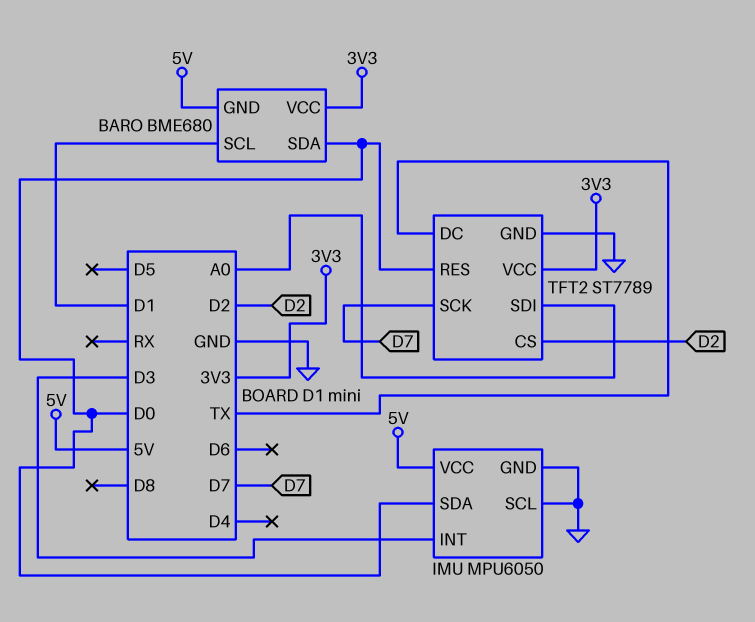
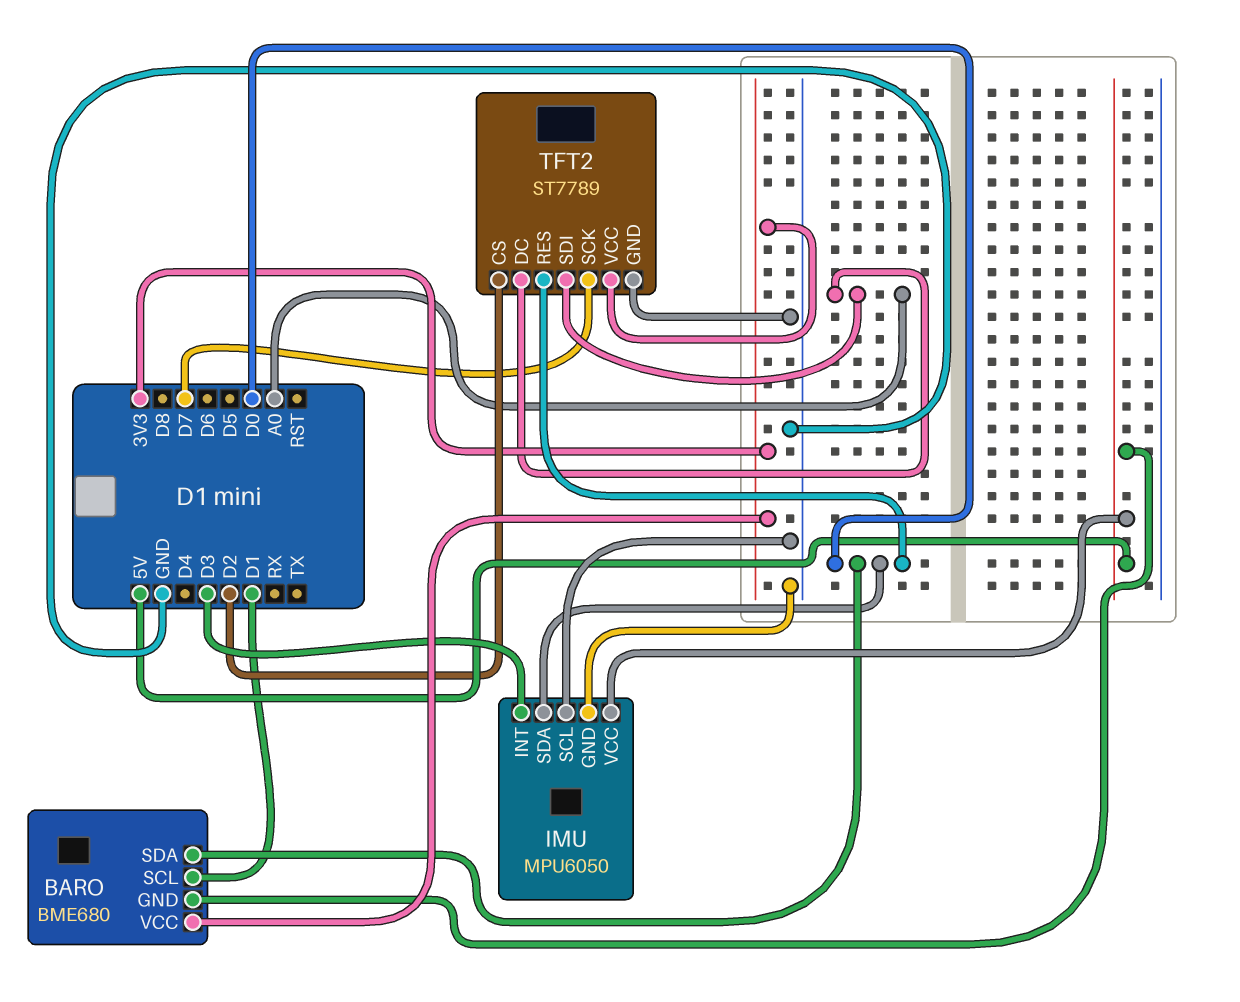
TFT2 pin DC: TX -> A0

